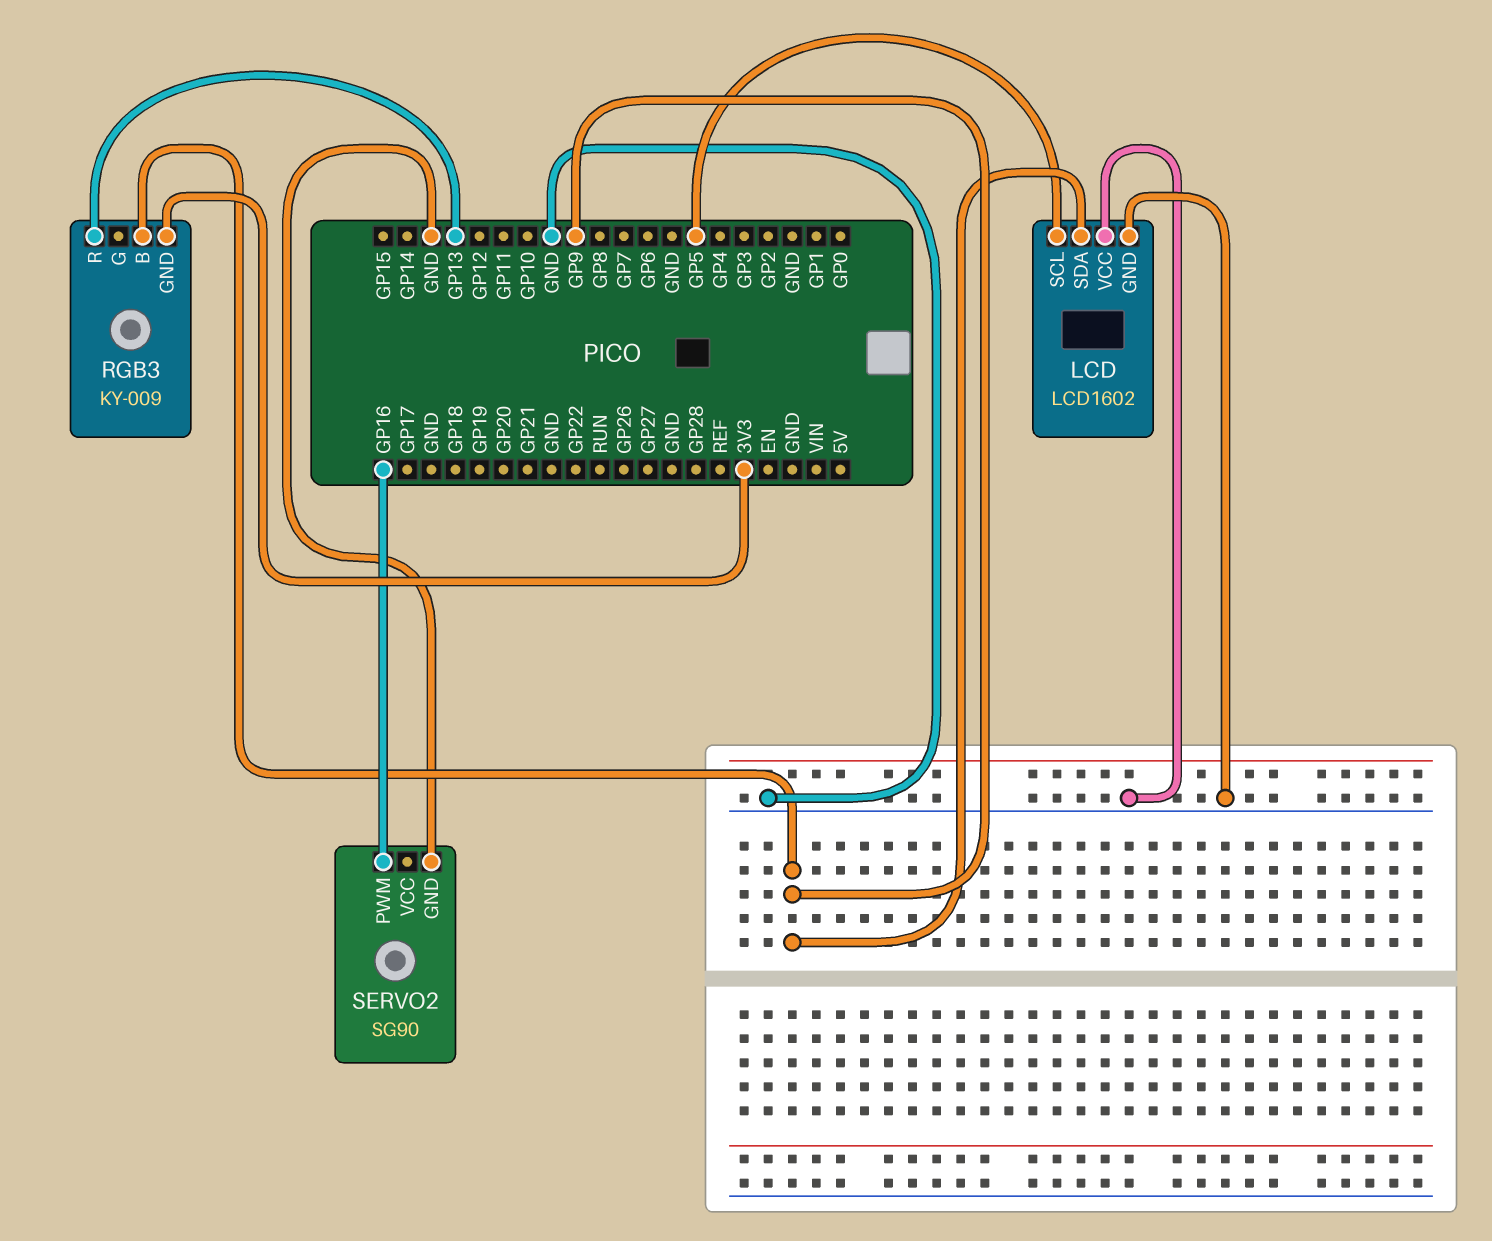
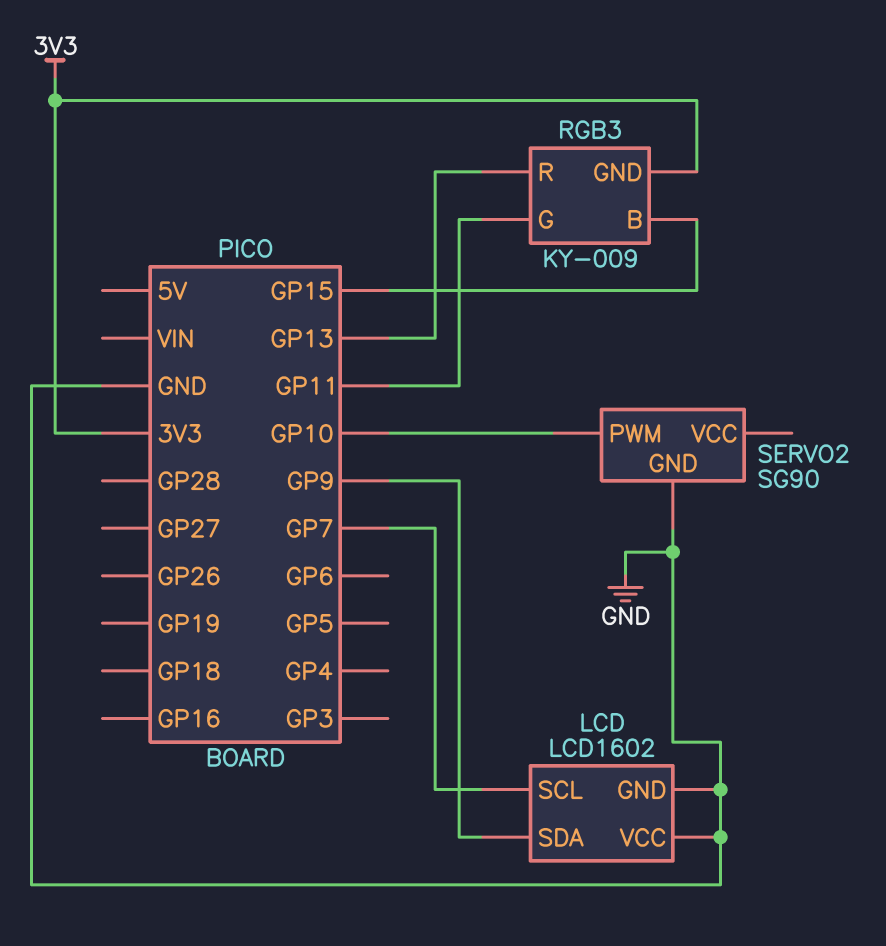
LCD pin SCL: GP5 -> GP7
RGB3 pin B: GP9 -> GP15
RGB3 pin G: none -> GP11
SERVO2 pin PWM: GP16 -> GP10

